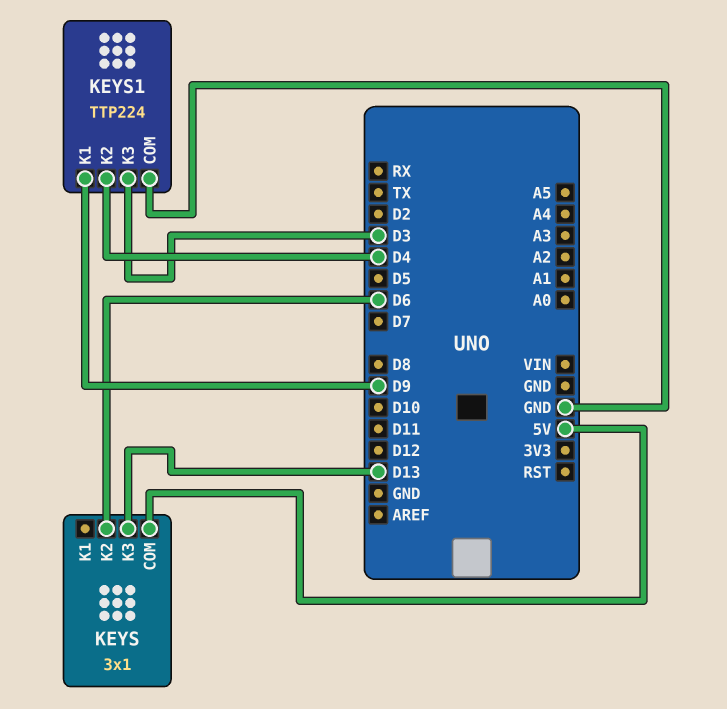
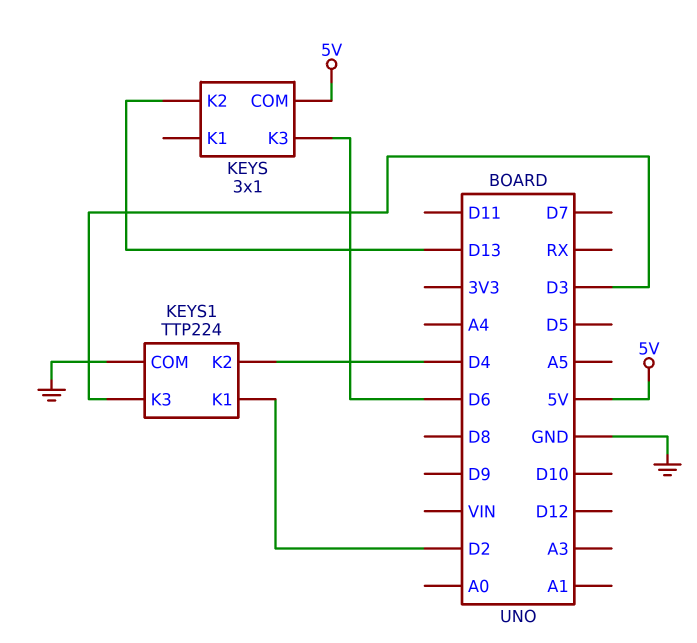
KEYS pin K2: D6 -> D13
KEYS pin K3: D13 -> D6
KEYS1 pin K1: D9 -> D2

